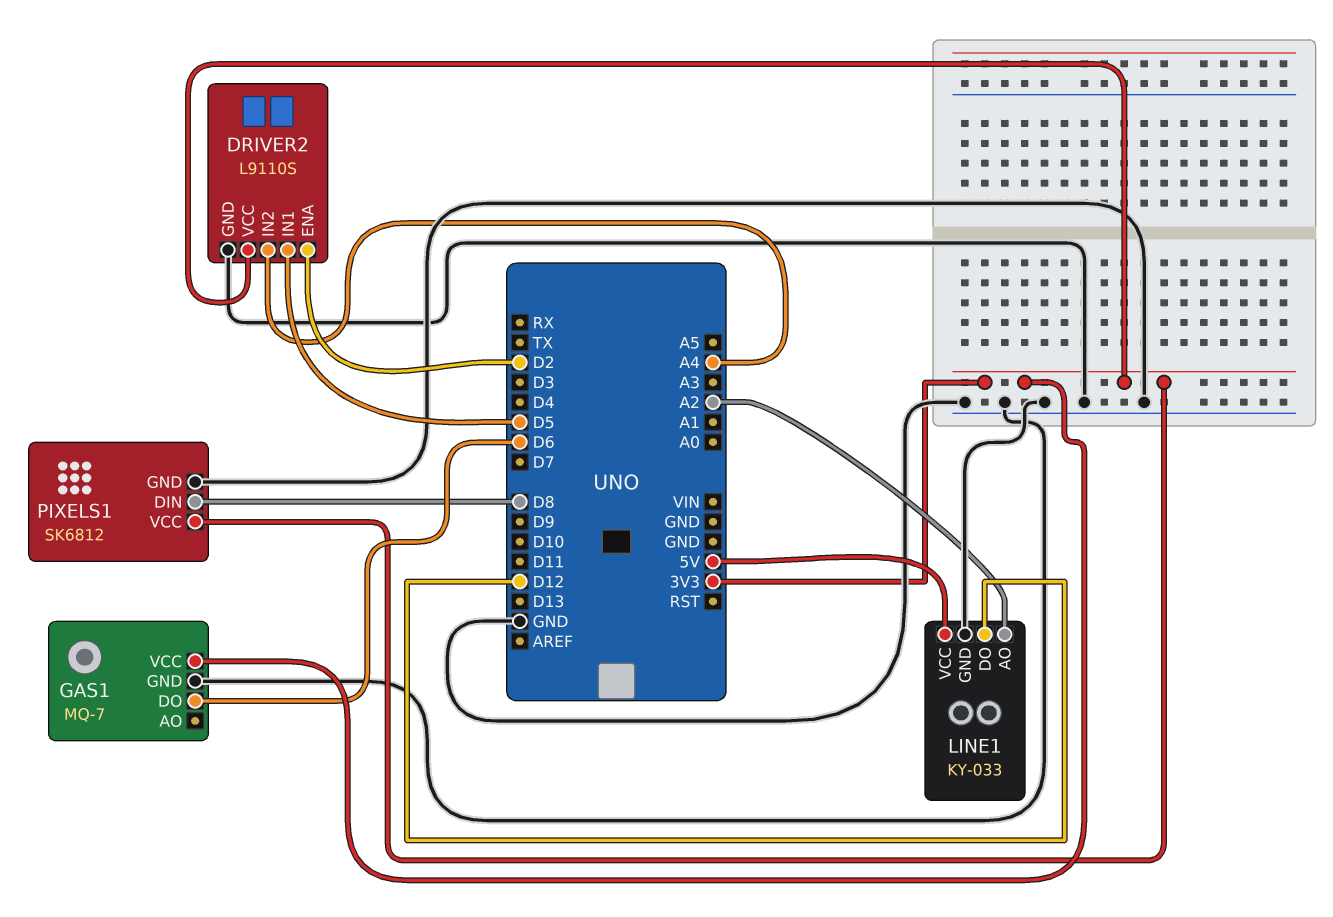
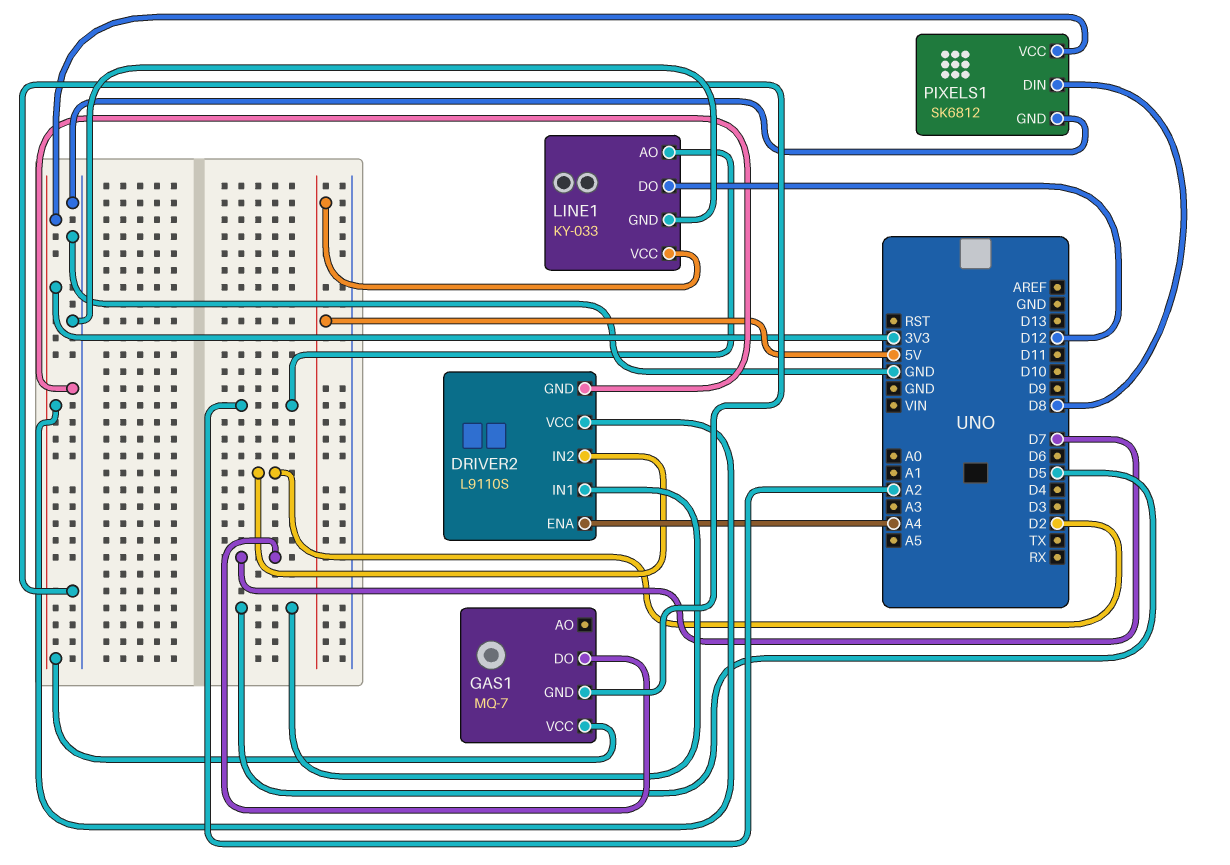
DRIVER2 pin ENA: D2 -> A4
DRIVER2 pin IN2: A4 -> D2
GAS1 pin DO: D6 -> D7

